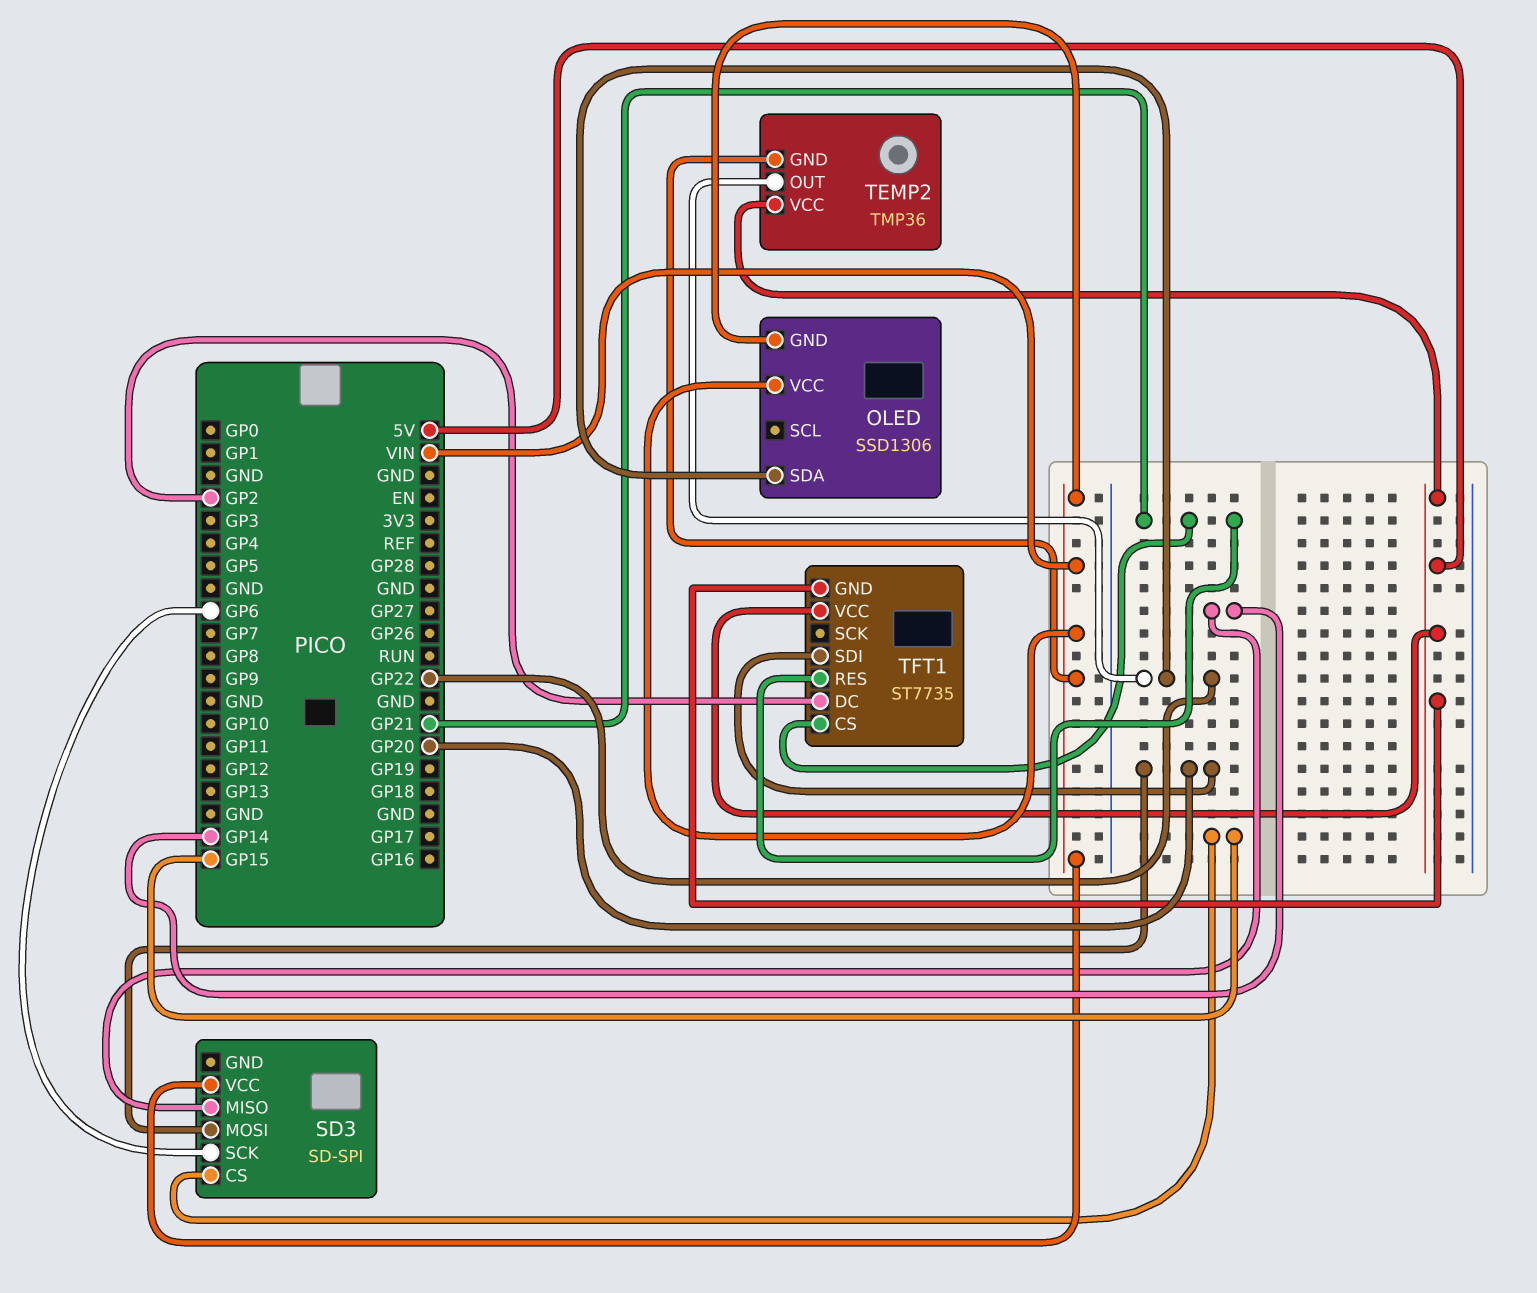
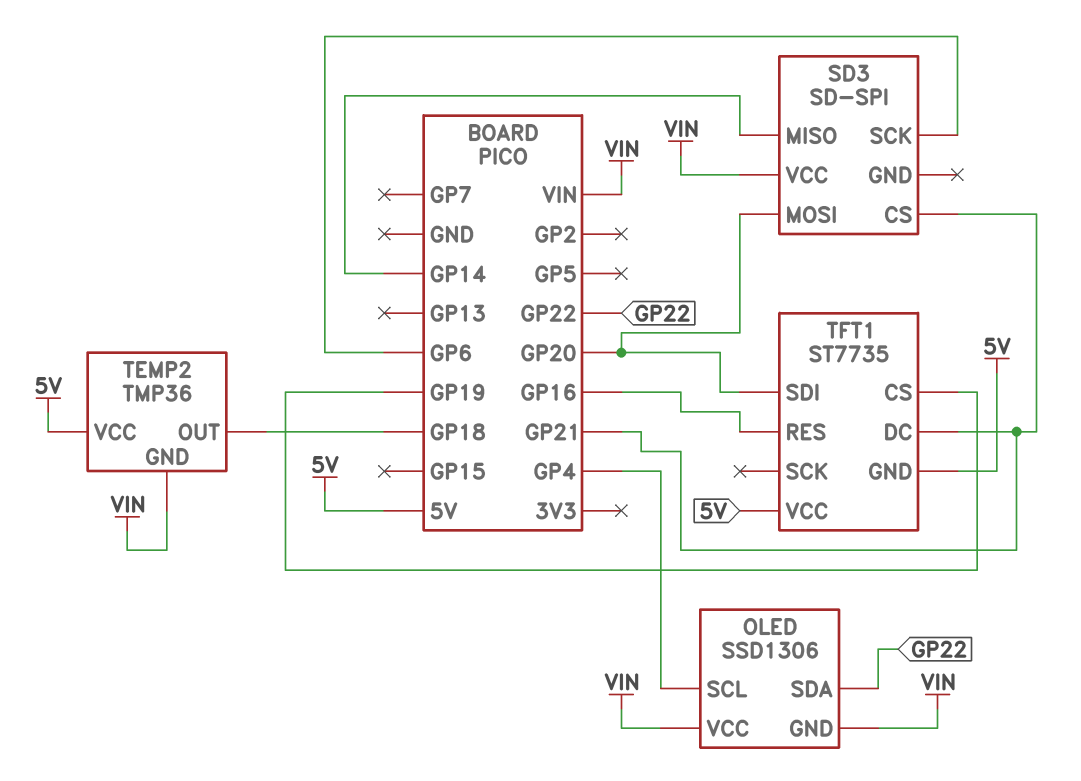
OLED pin SCL: none -> GP4
SD3 pin CS: GP15 -> GP21
TEMP2 pin OUT: GP22 -> GP18
TFT1 pin CS: GP21 -> GP19
TFT1 pin DC: GP2 -> GP21
TFT1 pin RES: GP21 -> GP16

